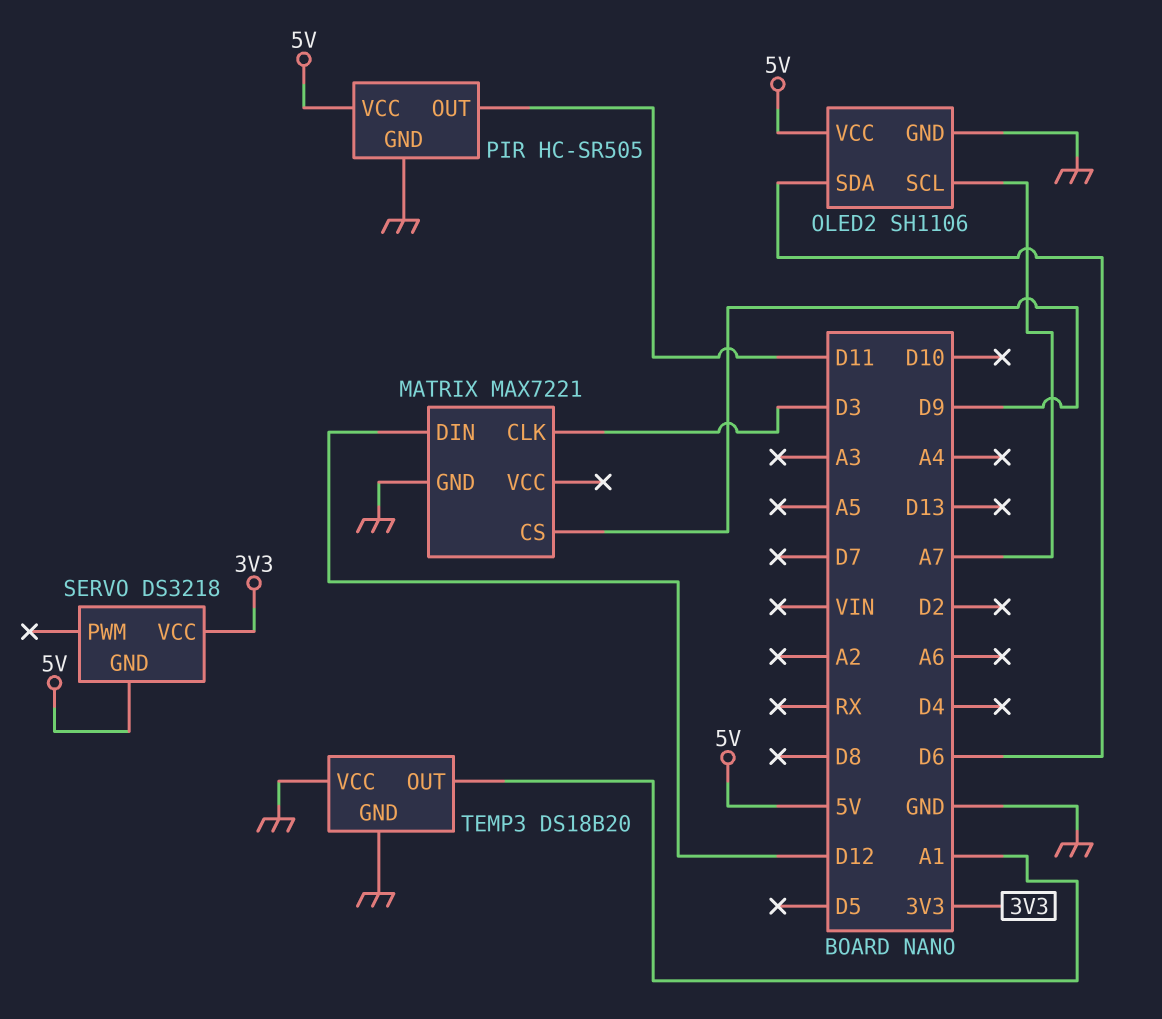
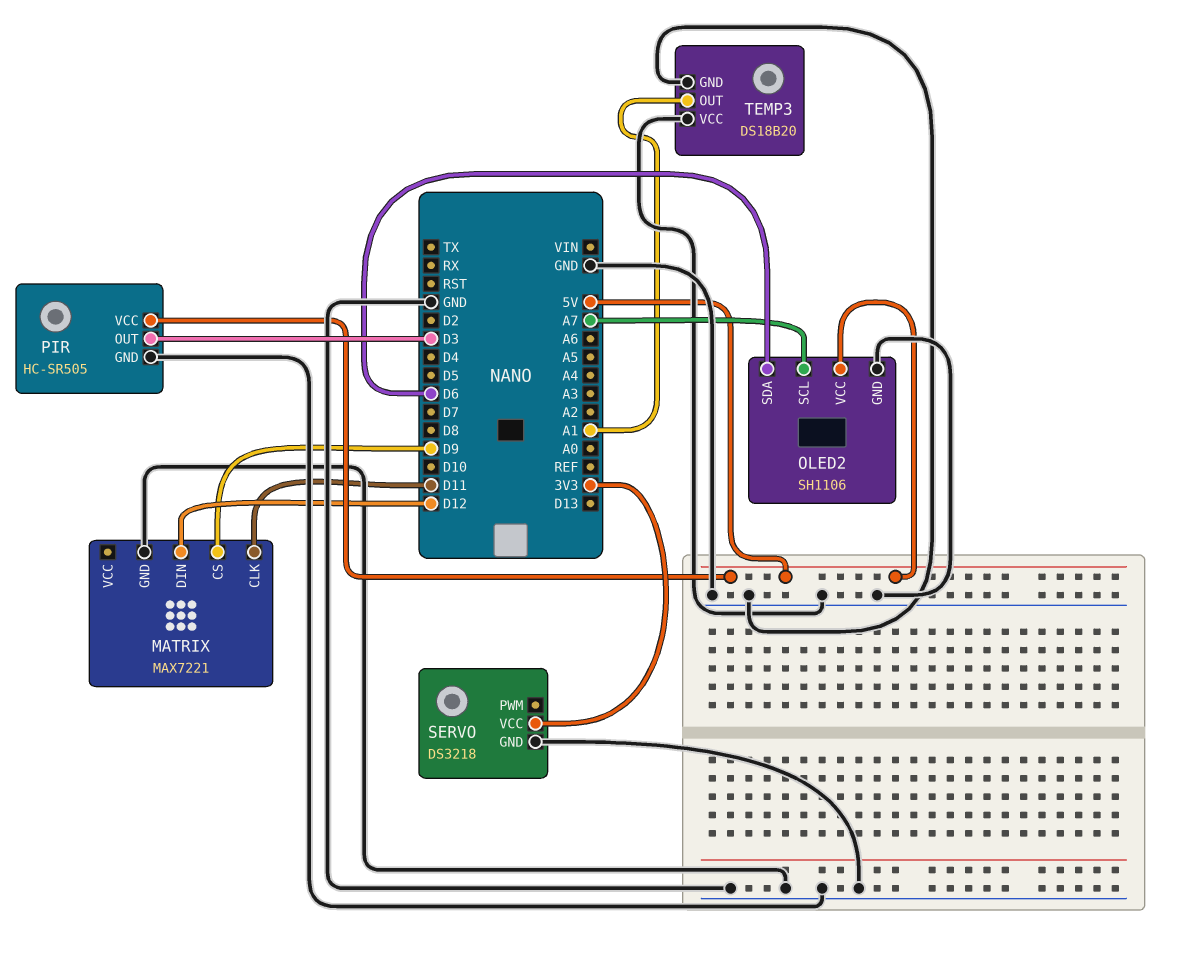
MATRIX pin CLK: D3 -> D11
PIR pin OUT: D11 -> D3
SERVO pin GND: 5V -> GND

